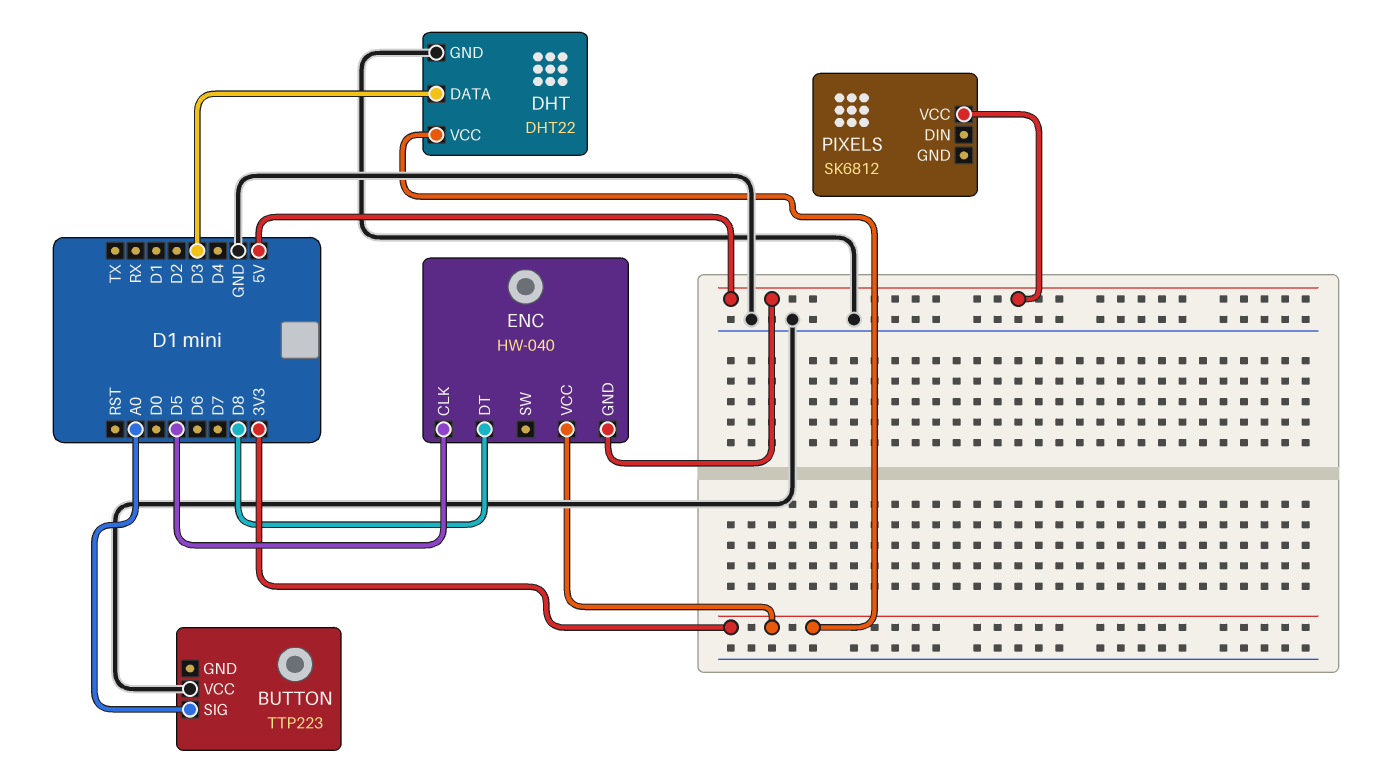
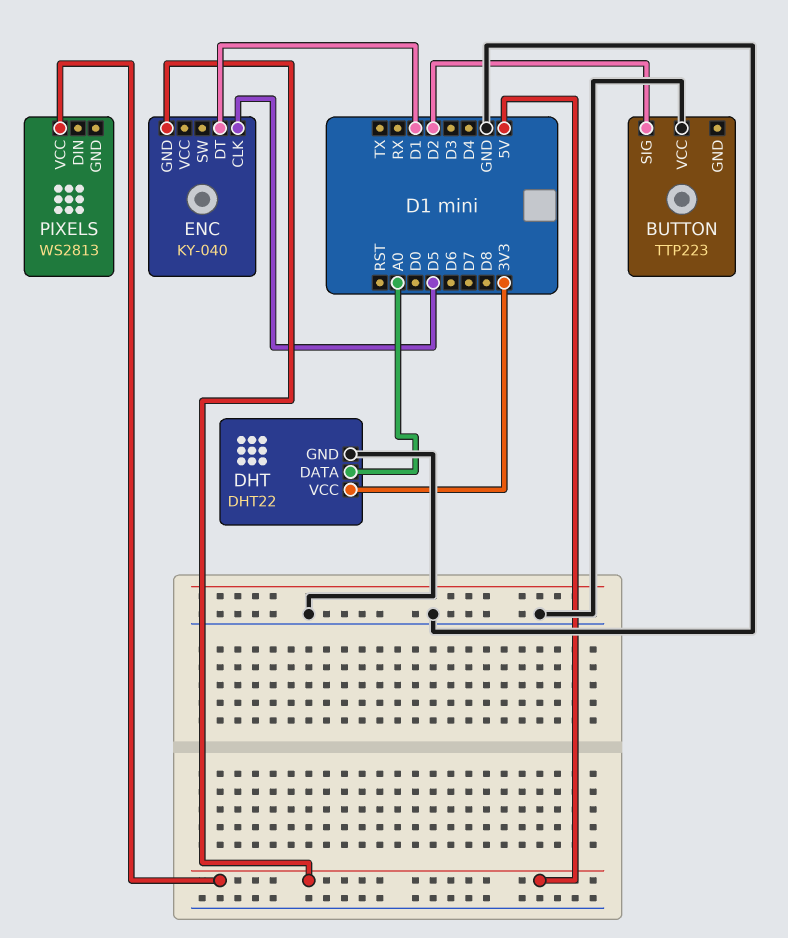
BUTTON pin SIG: A0 -> D2
DHT pin DATA: D3 -> A0
ENC: HW-040 -> KY-040
ENC pin DT: D8 -> D1
ENC pin VCC: 3V3 -> none
PIXELS: SK6812 -> WS2813

